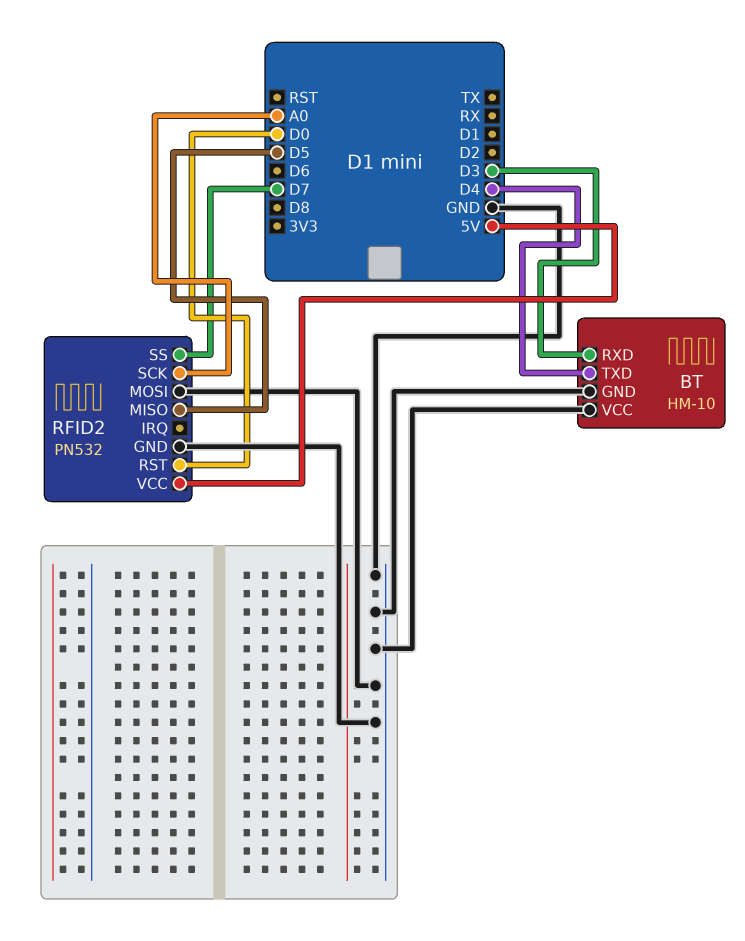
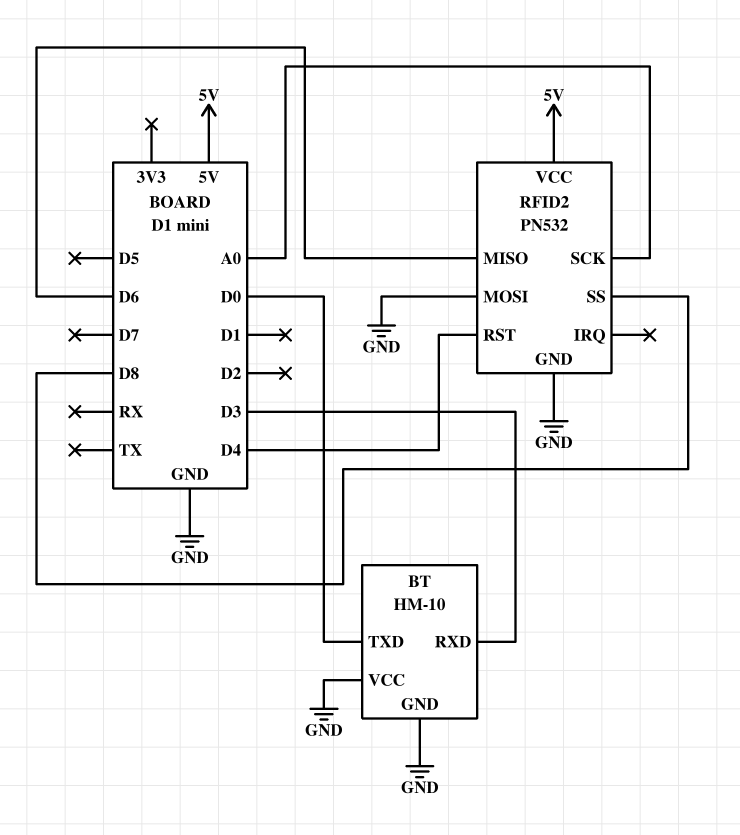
BT pin TXD: D4 -> D0
RFID2 pin MISO: D5 -> D6
RFID2 pin RST: D0 -> D4
RFID2 pin SS: D7 -> D8

